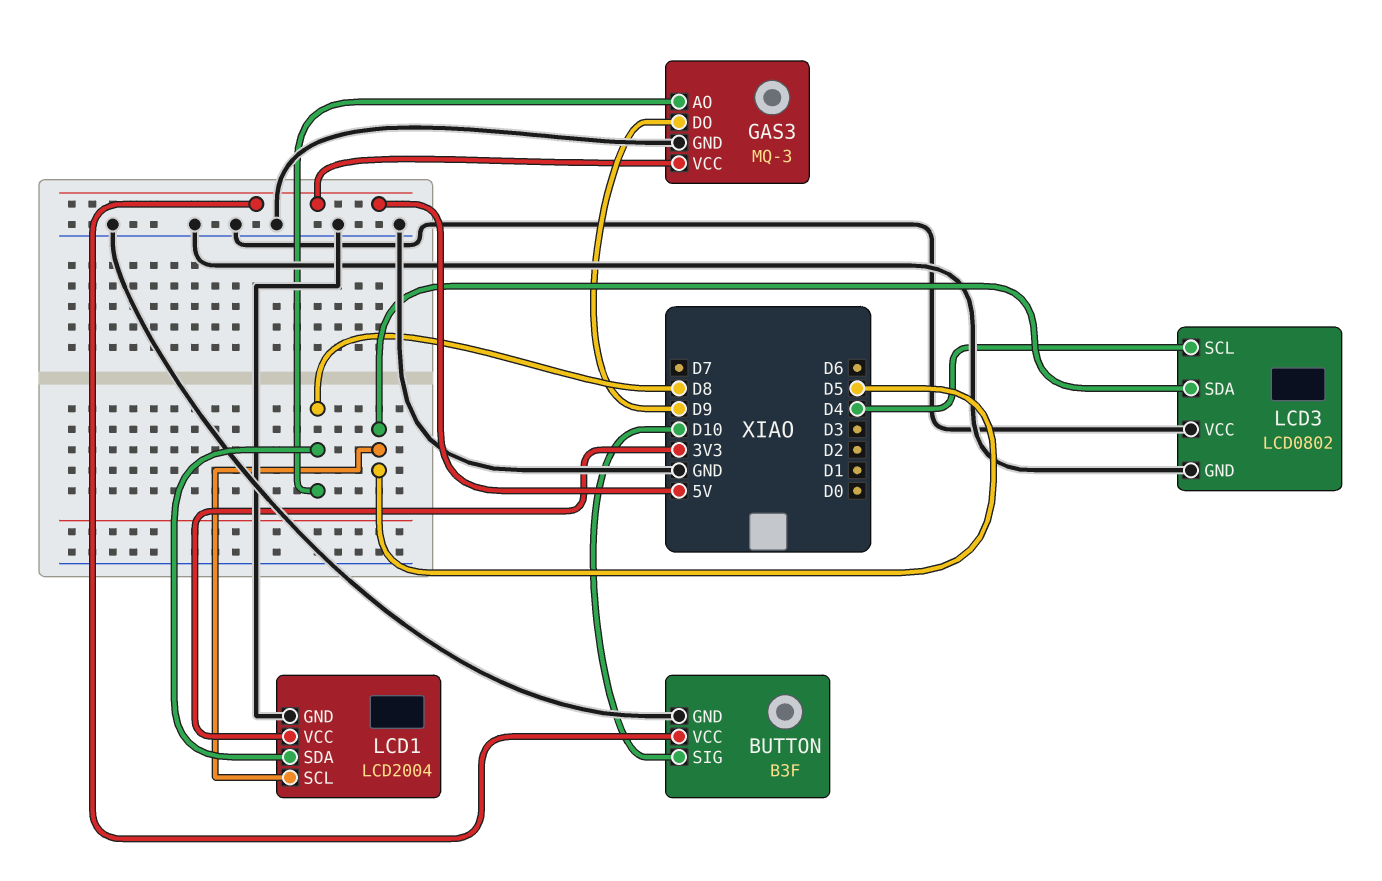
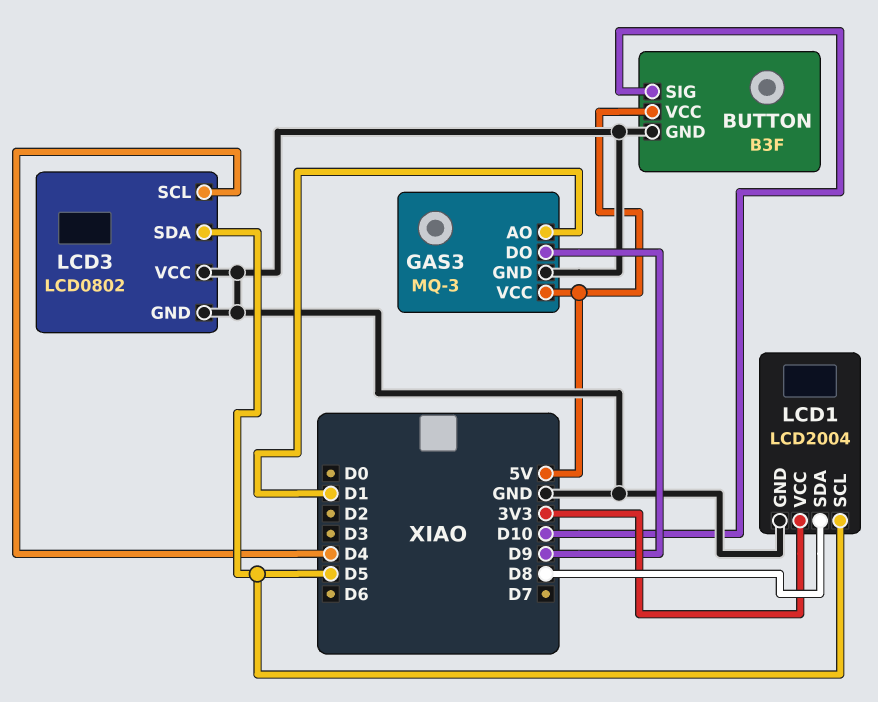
GAS3 pin AO: D8 -> D1

